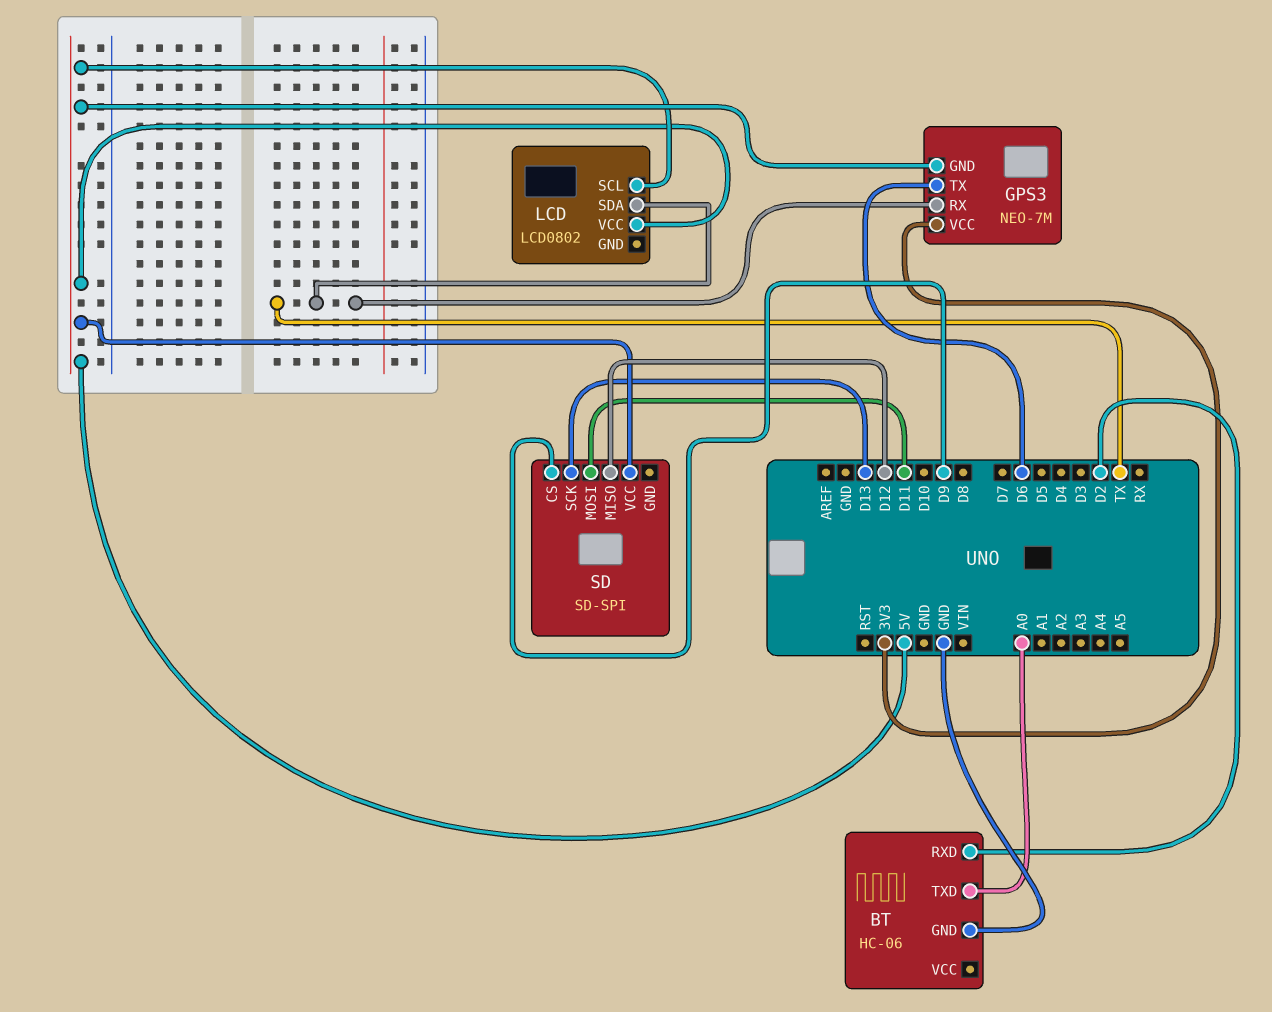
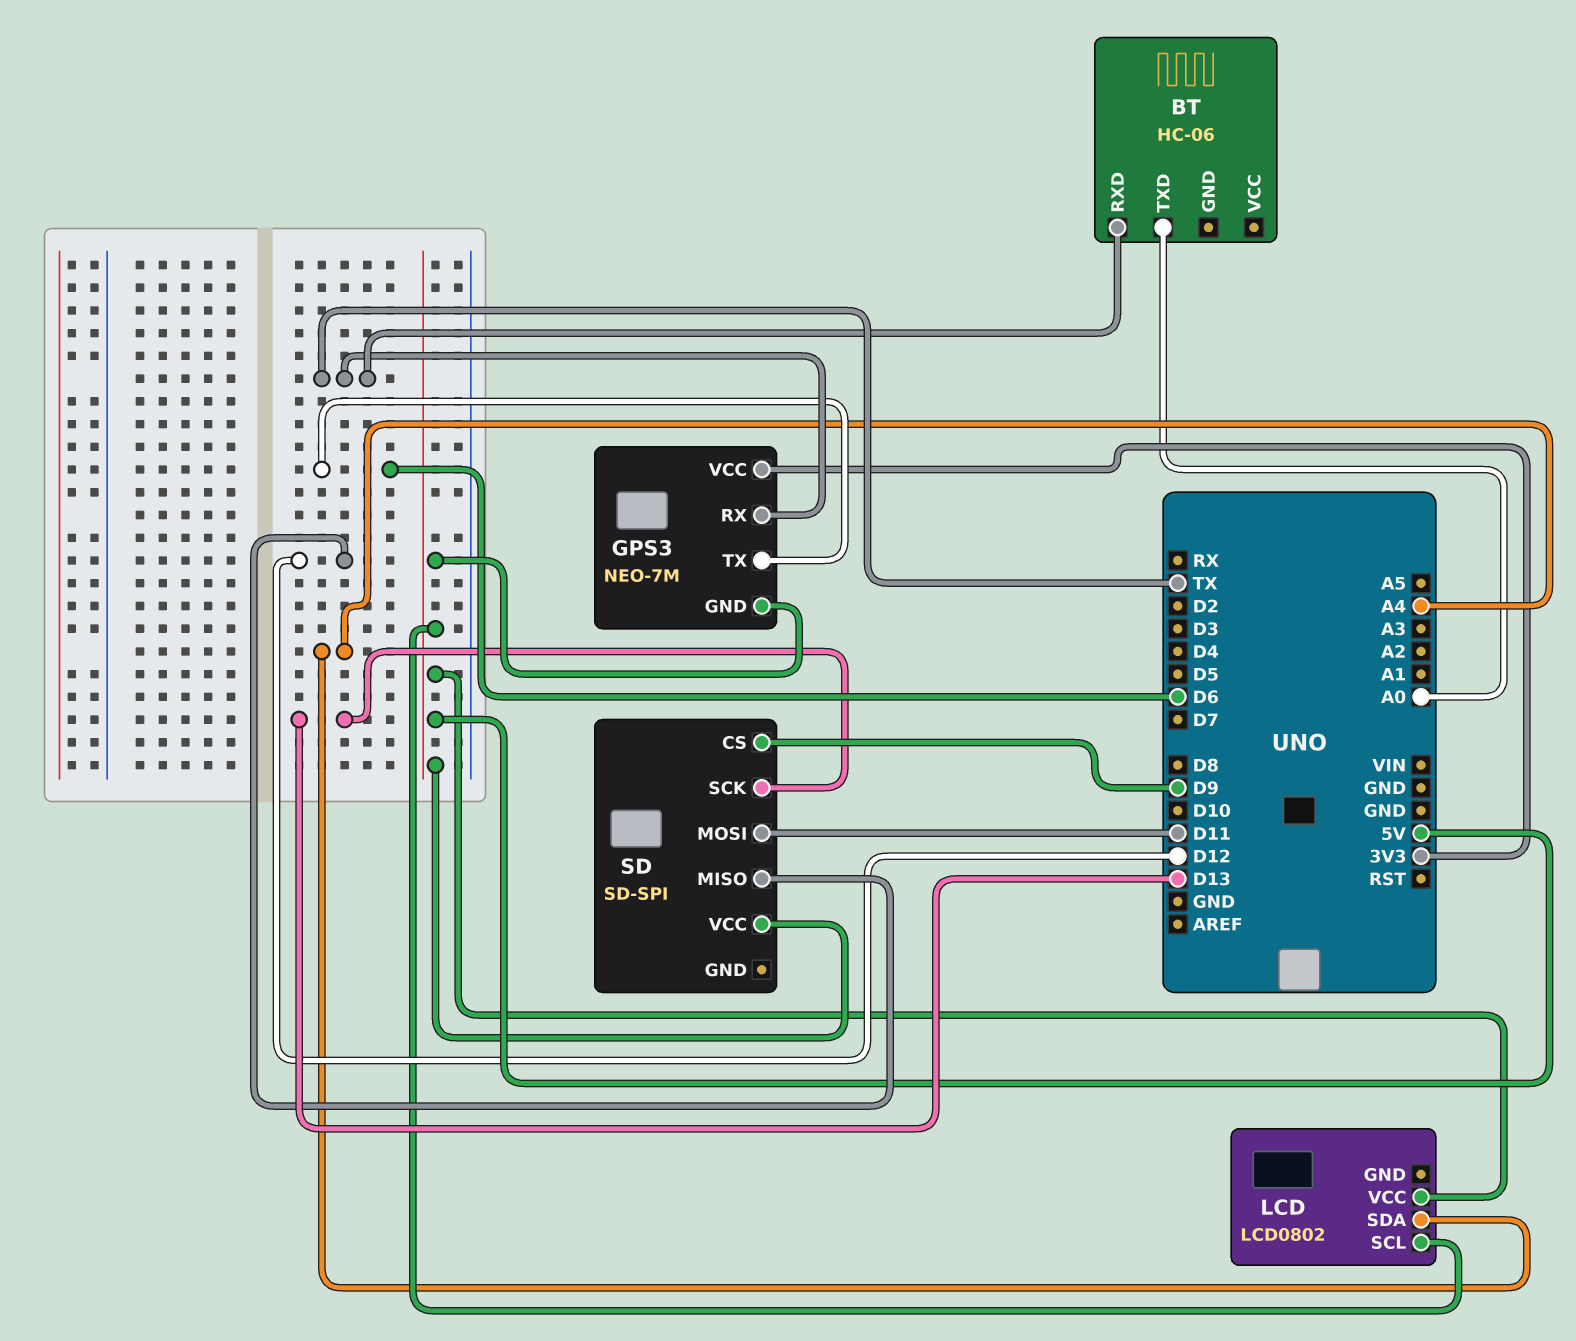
BT pin GND: GND -> none
BT pin RXD: D2 -> TX
LCD pin SDA: TX -> A4

